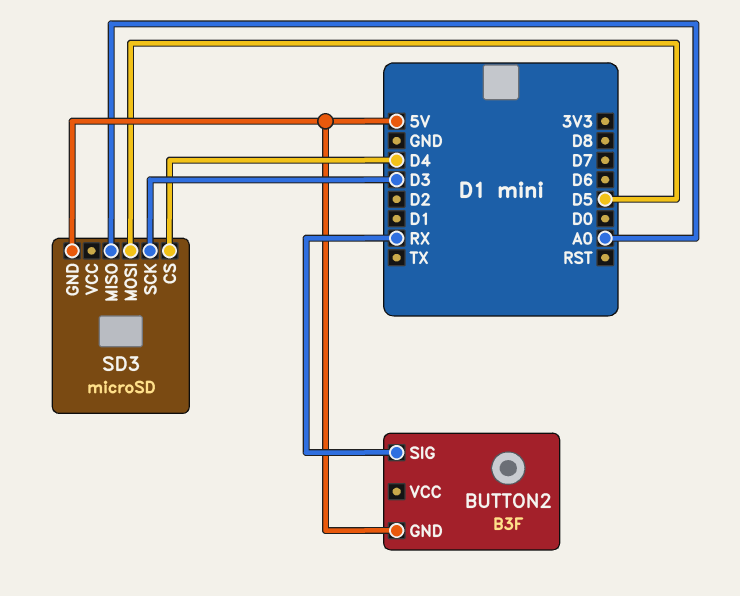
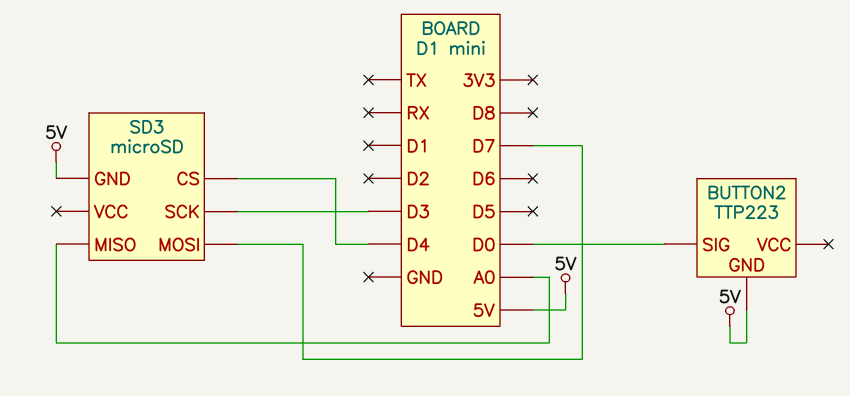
BUTTON2: B3F -> TTP223
BUTTON2 pin SIG: RX -> D0
SD3 pin MOSI: D5 -> D7

